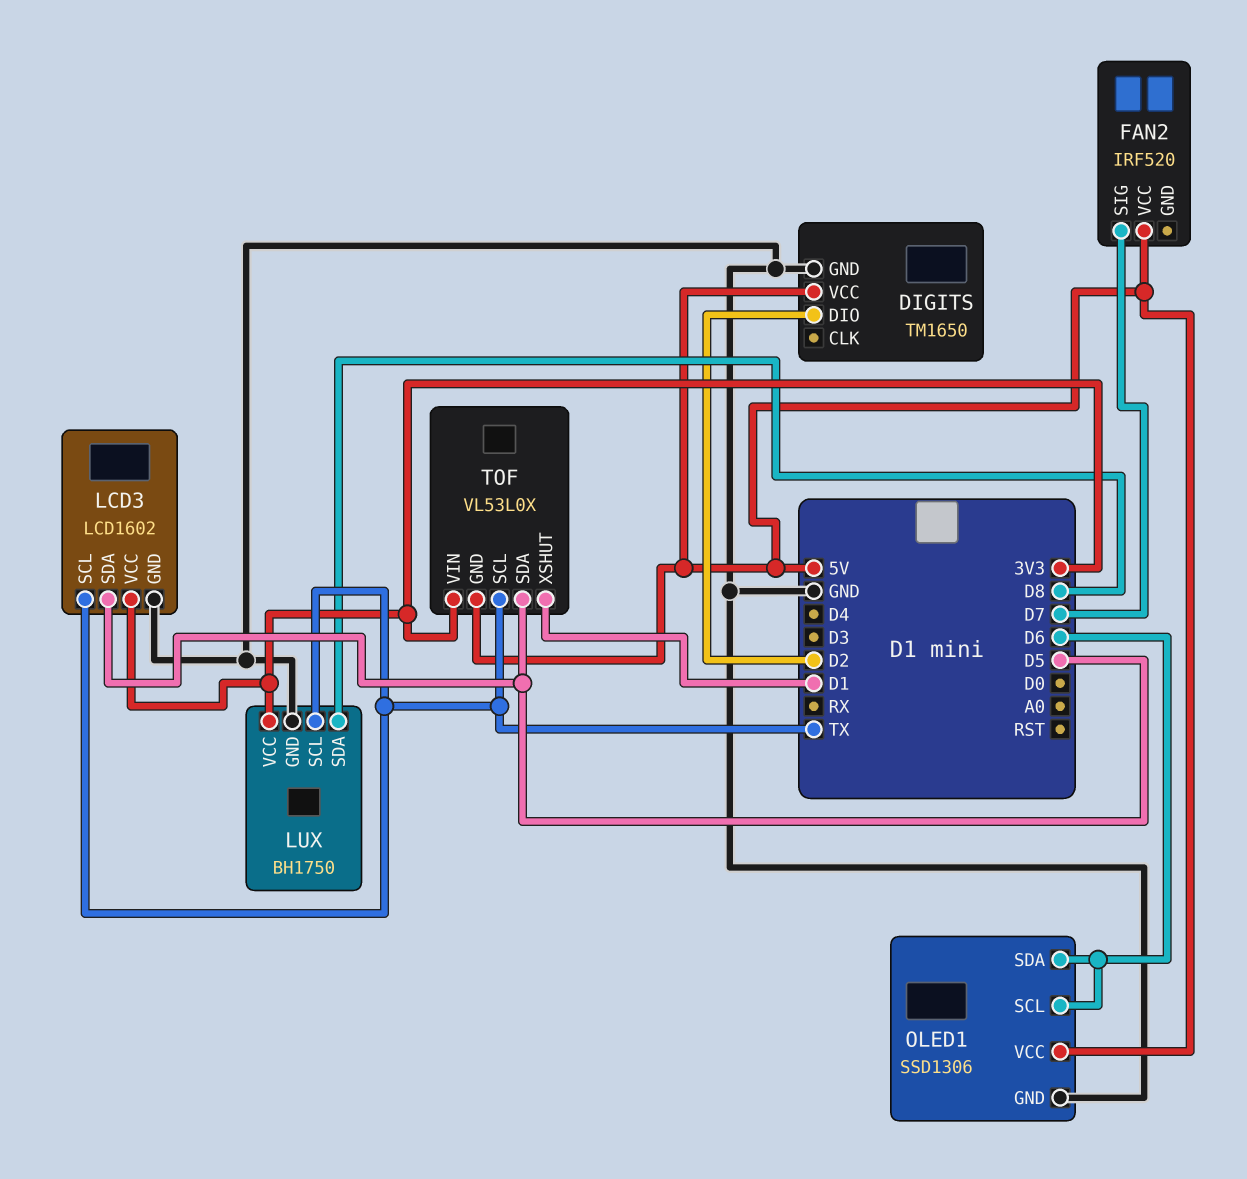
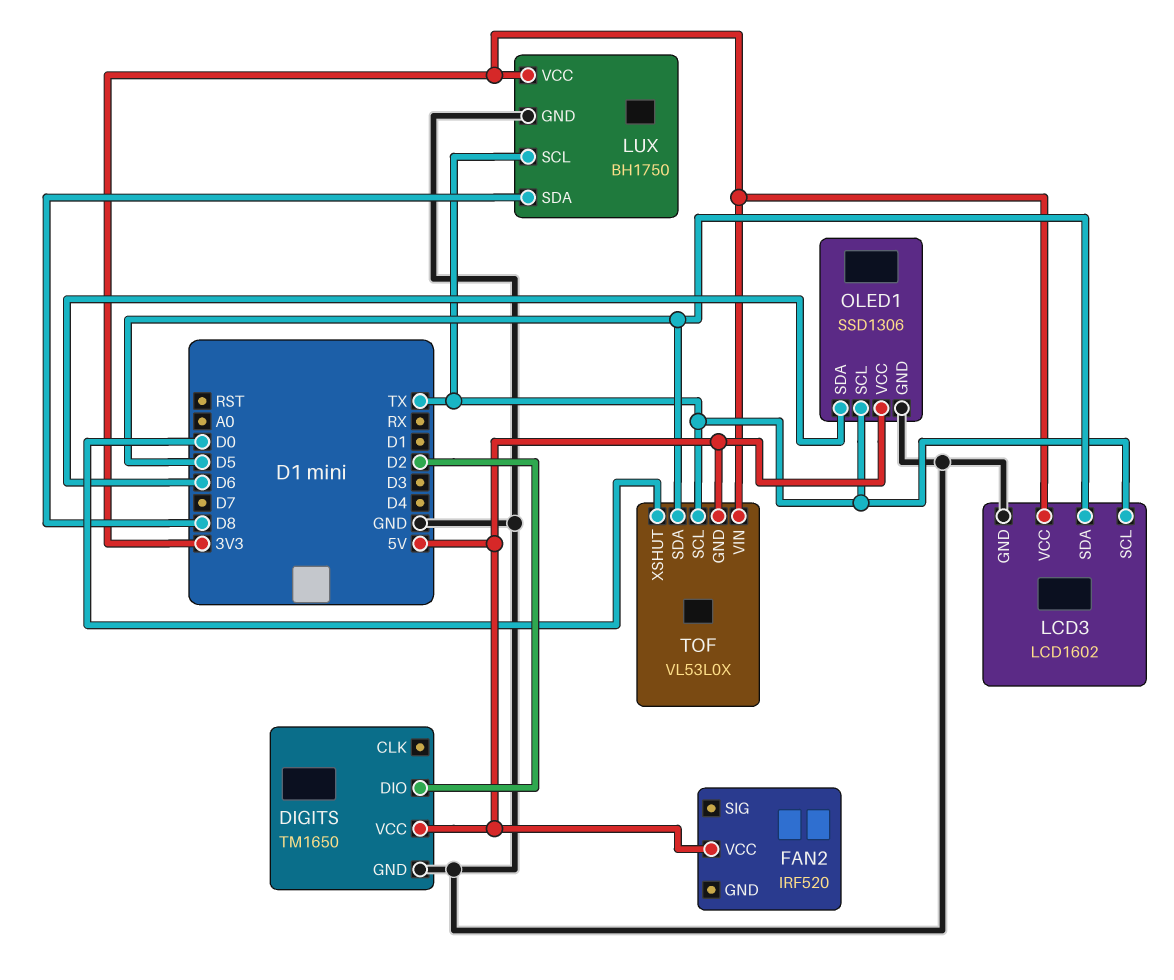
FAN2 pin SIG: D7 -> none
OLED1 pin SCL: D6 -> TX
TOF pin XSHUT: D1 -> D0

